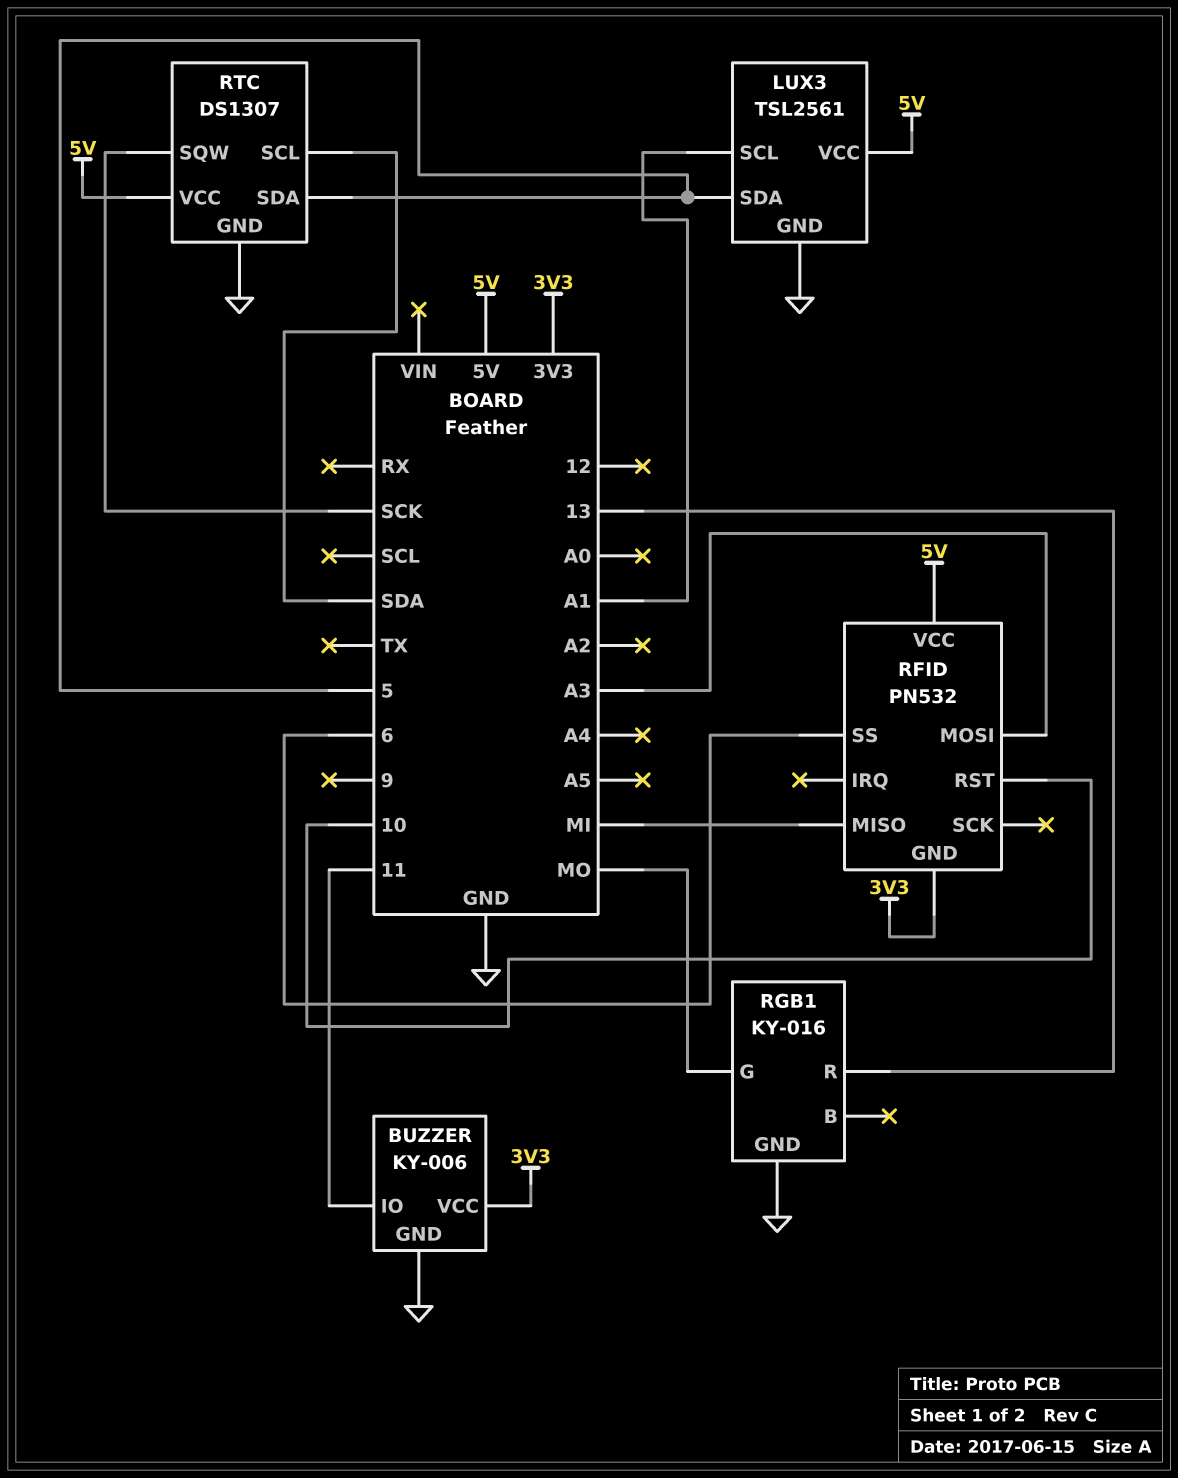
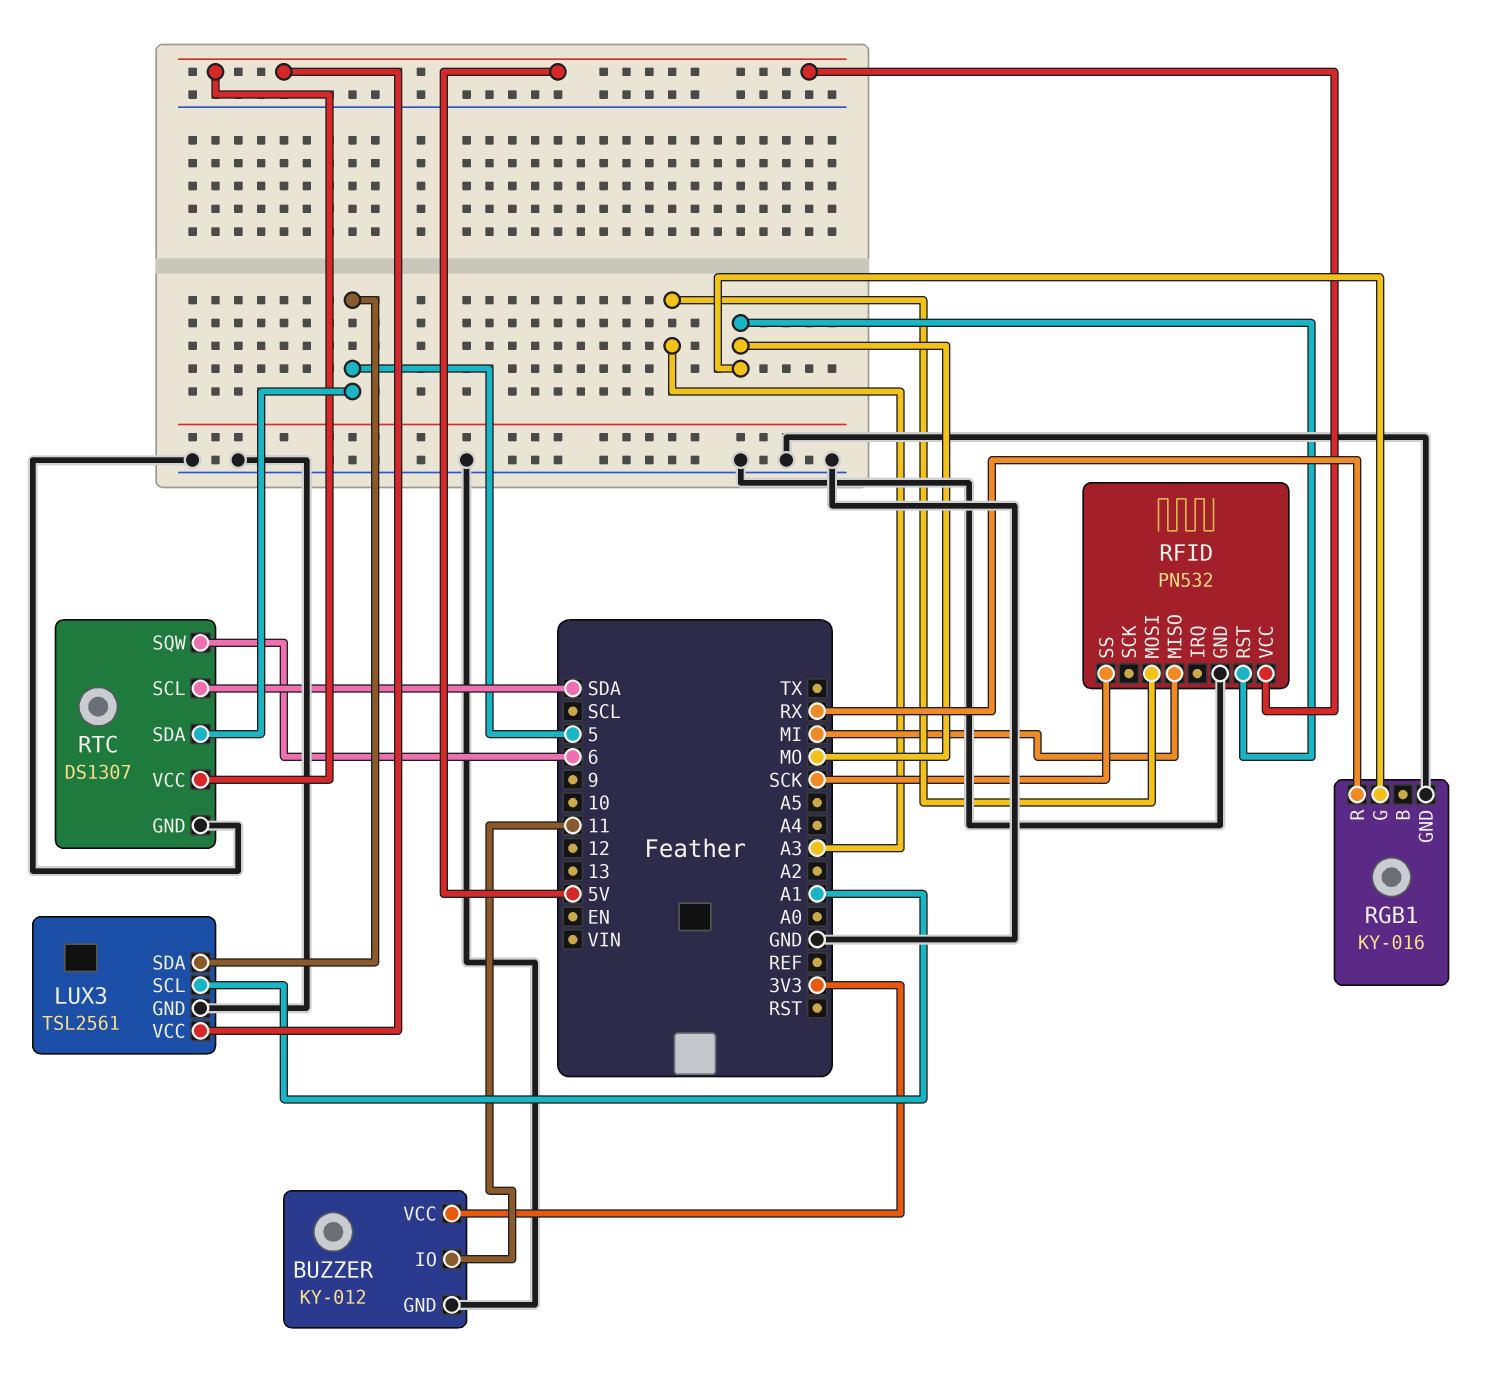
BUZZER: KY-006 -> KY-012
RFID pin GND: 3V3 -> GND
RFID pin RST: 10 -> MO
RFID pin SS: 6 -> SCK
RGB1 pin R: 13 -> RX
RTC pin SQW: SCK -> 6

